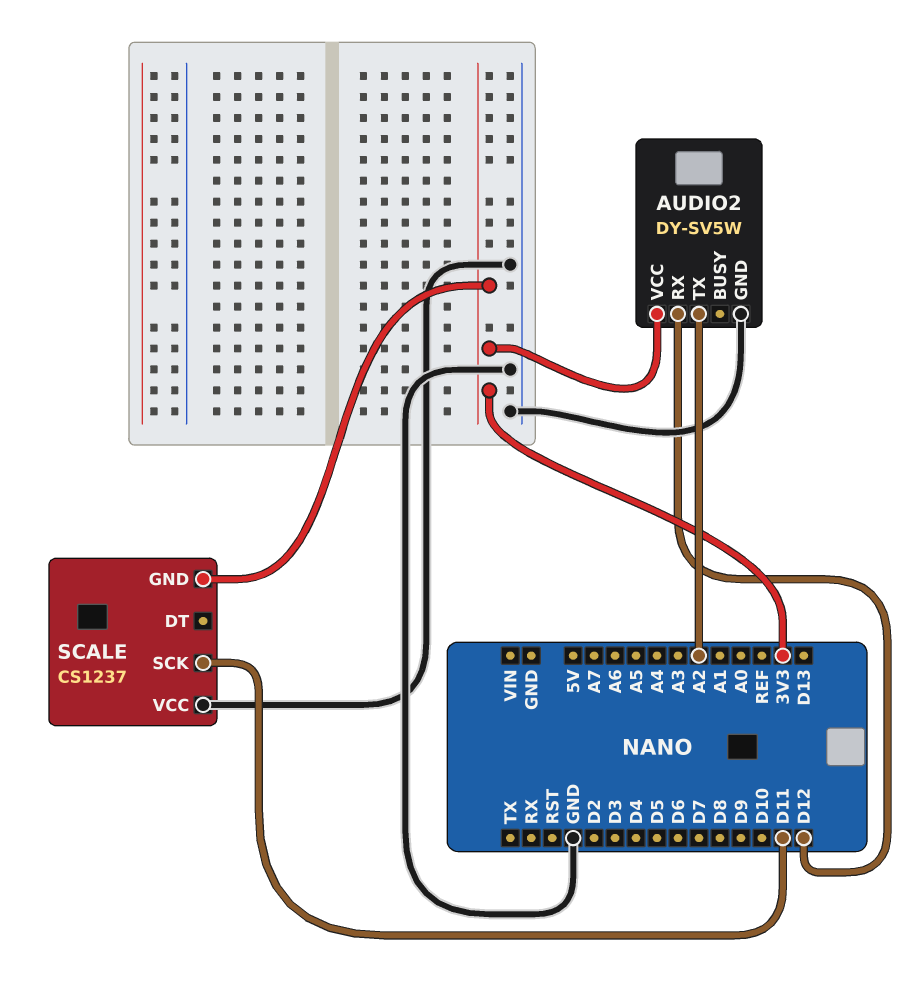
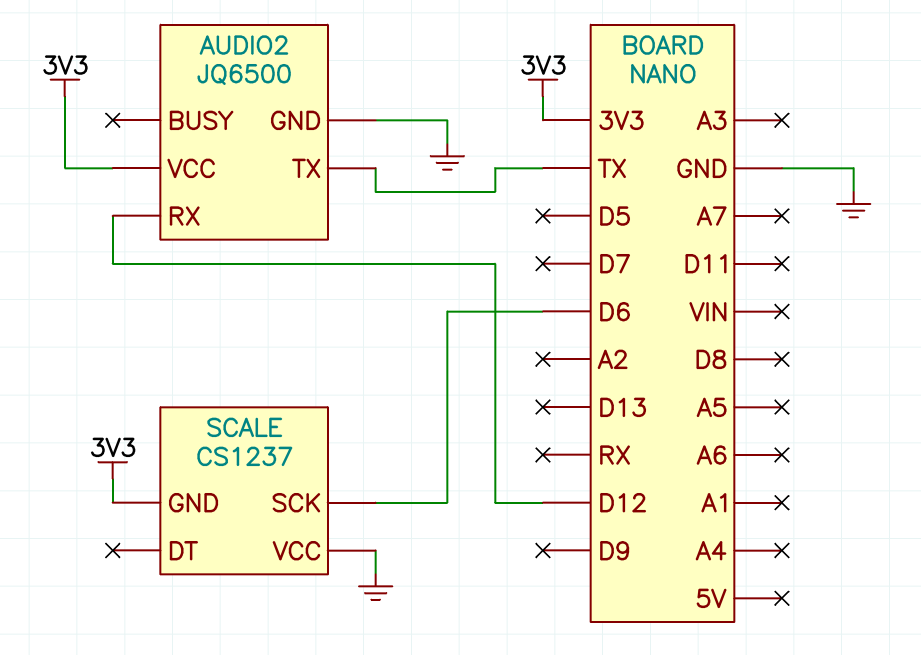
AUDIO2: DY-SV5W -> JQ6500
AUDIO2 pin TX: A2 -> TX
SCALE pin SCK: D11 -> D6

